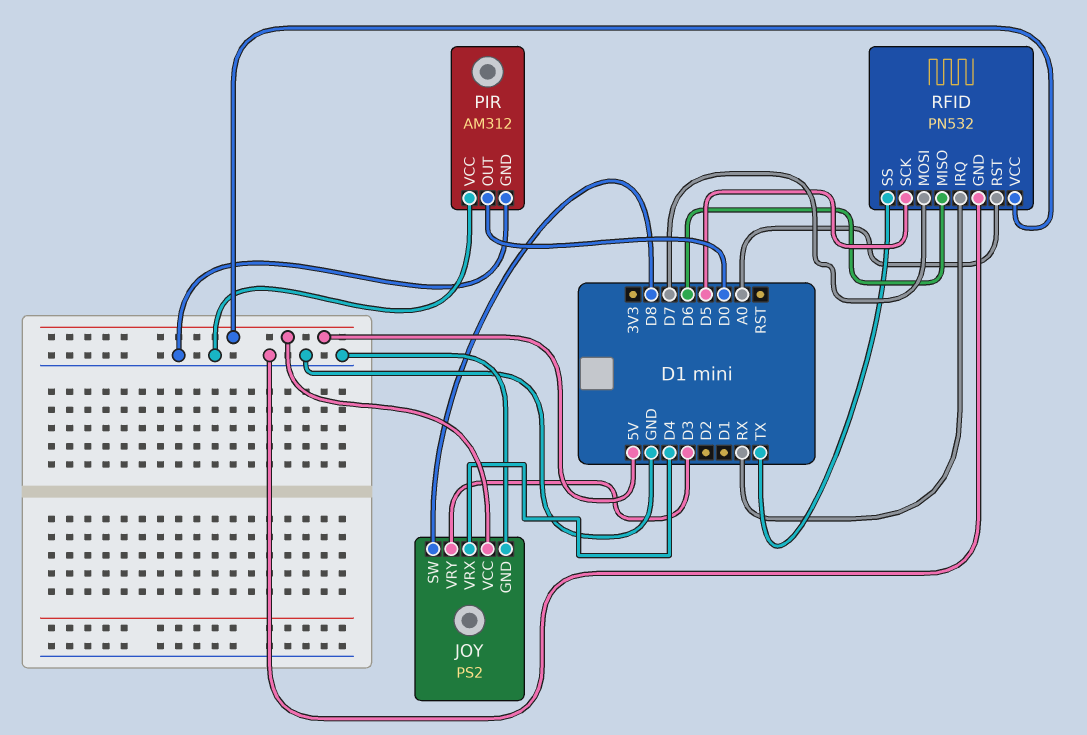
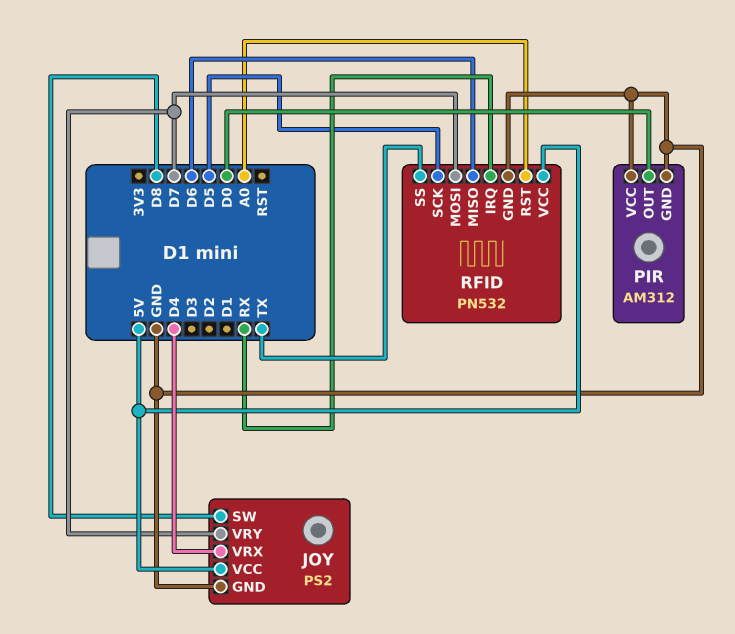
JOY pin VRY: D3 -> D7

